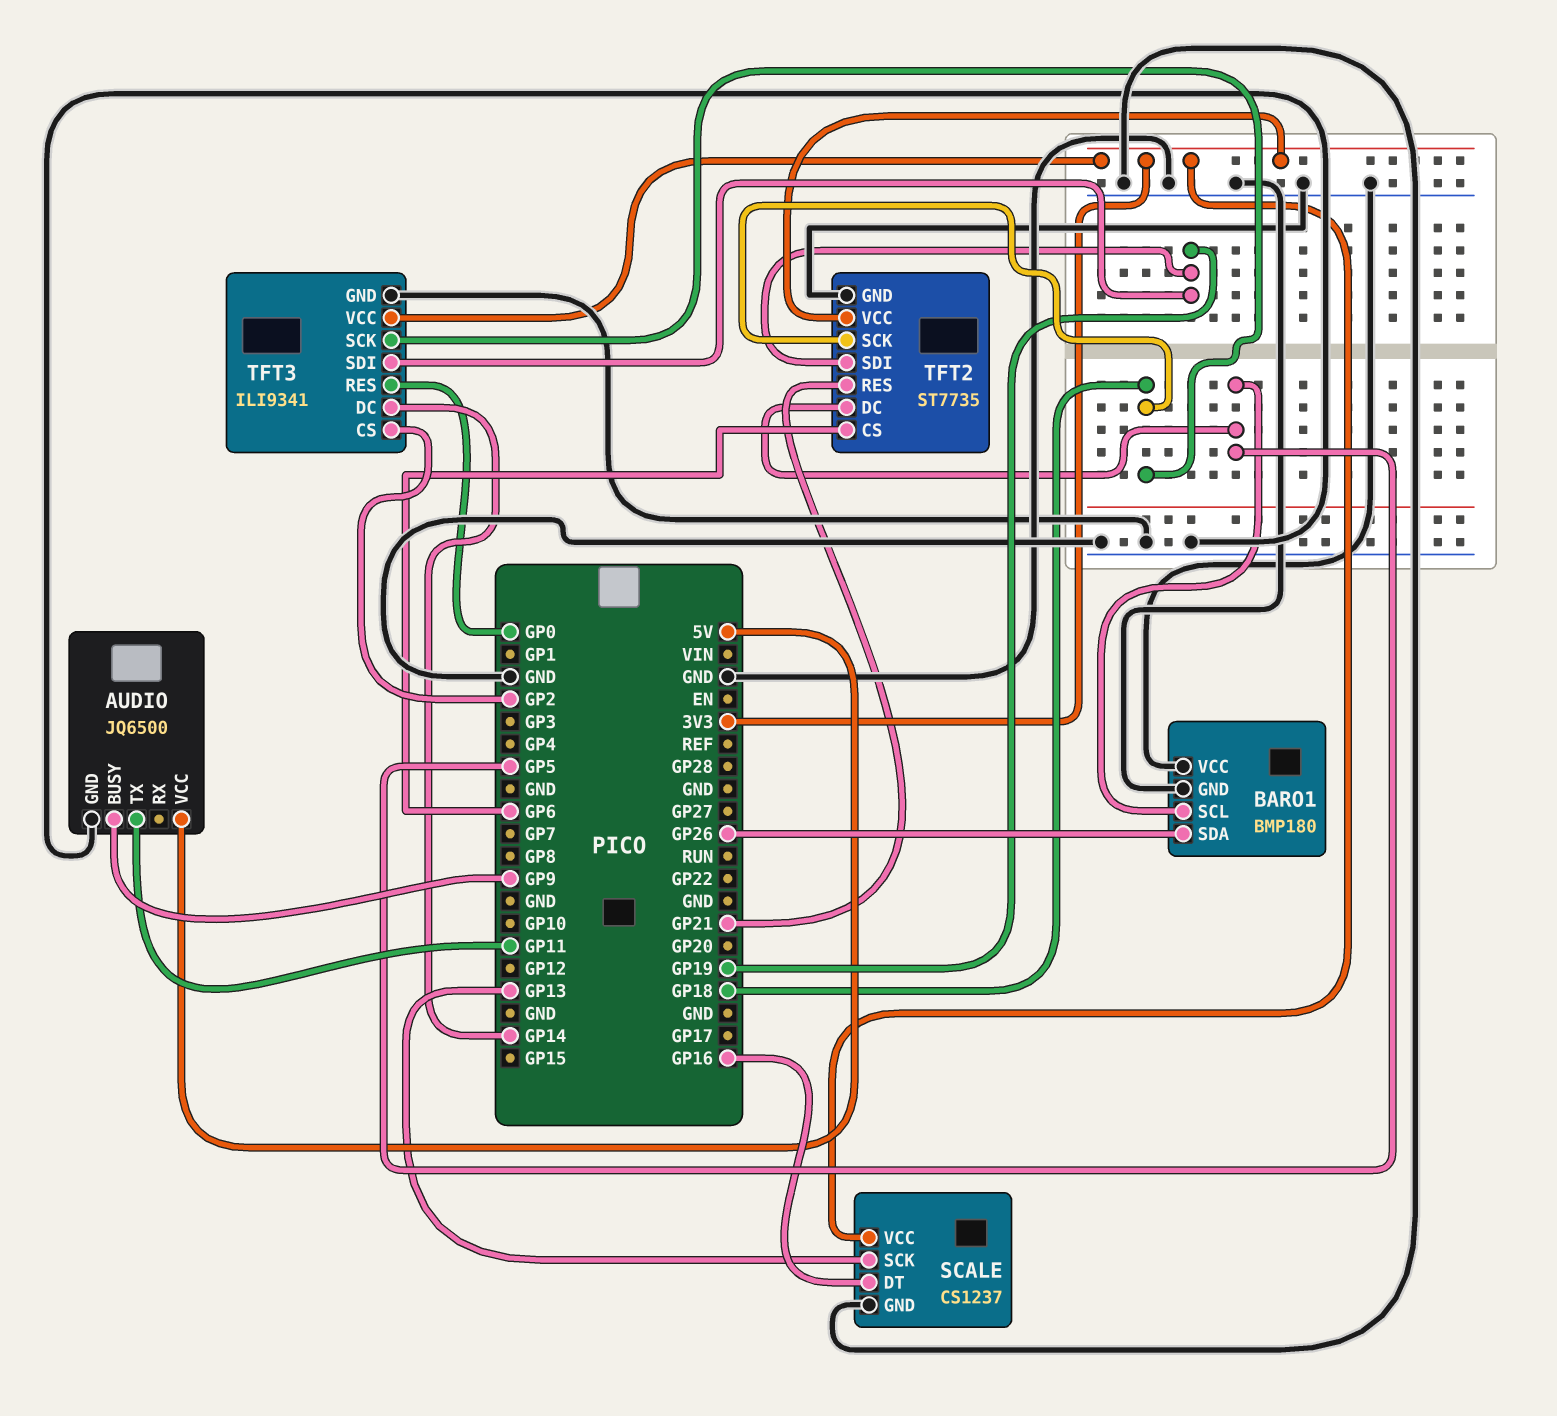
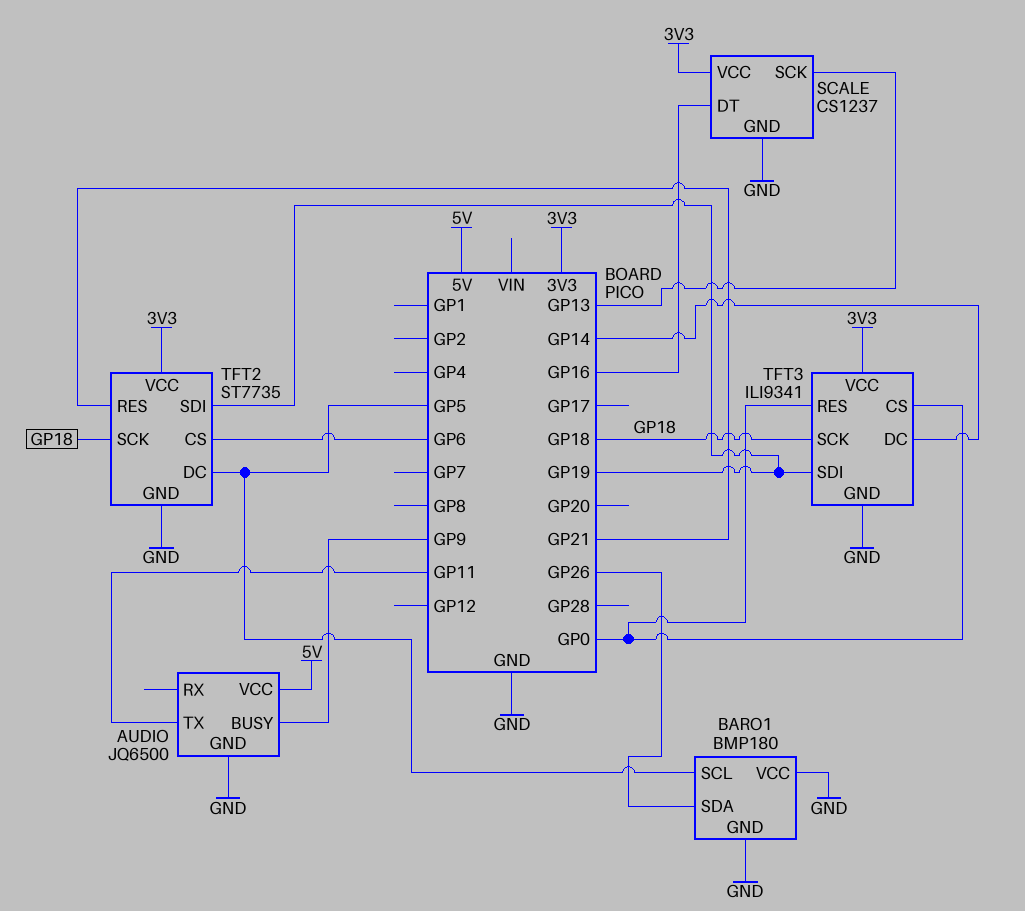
TFT3 pin CS: GP2 -> GP0

